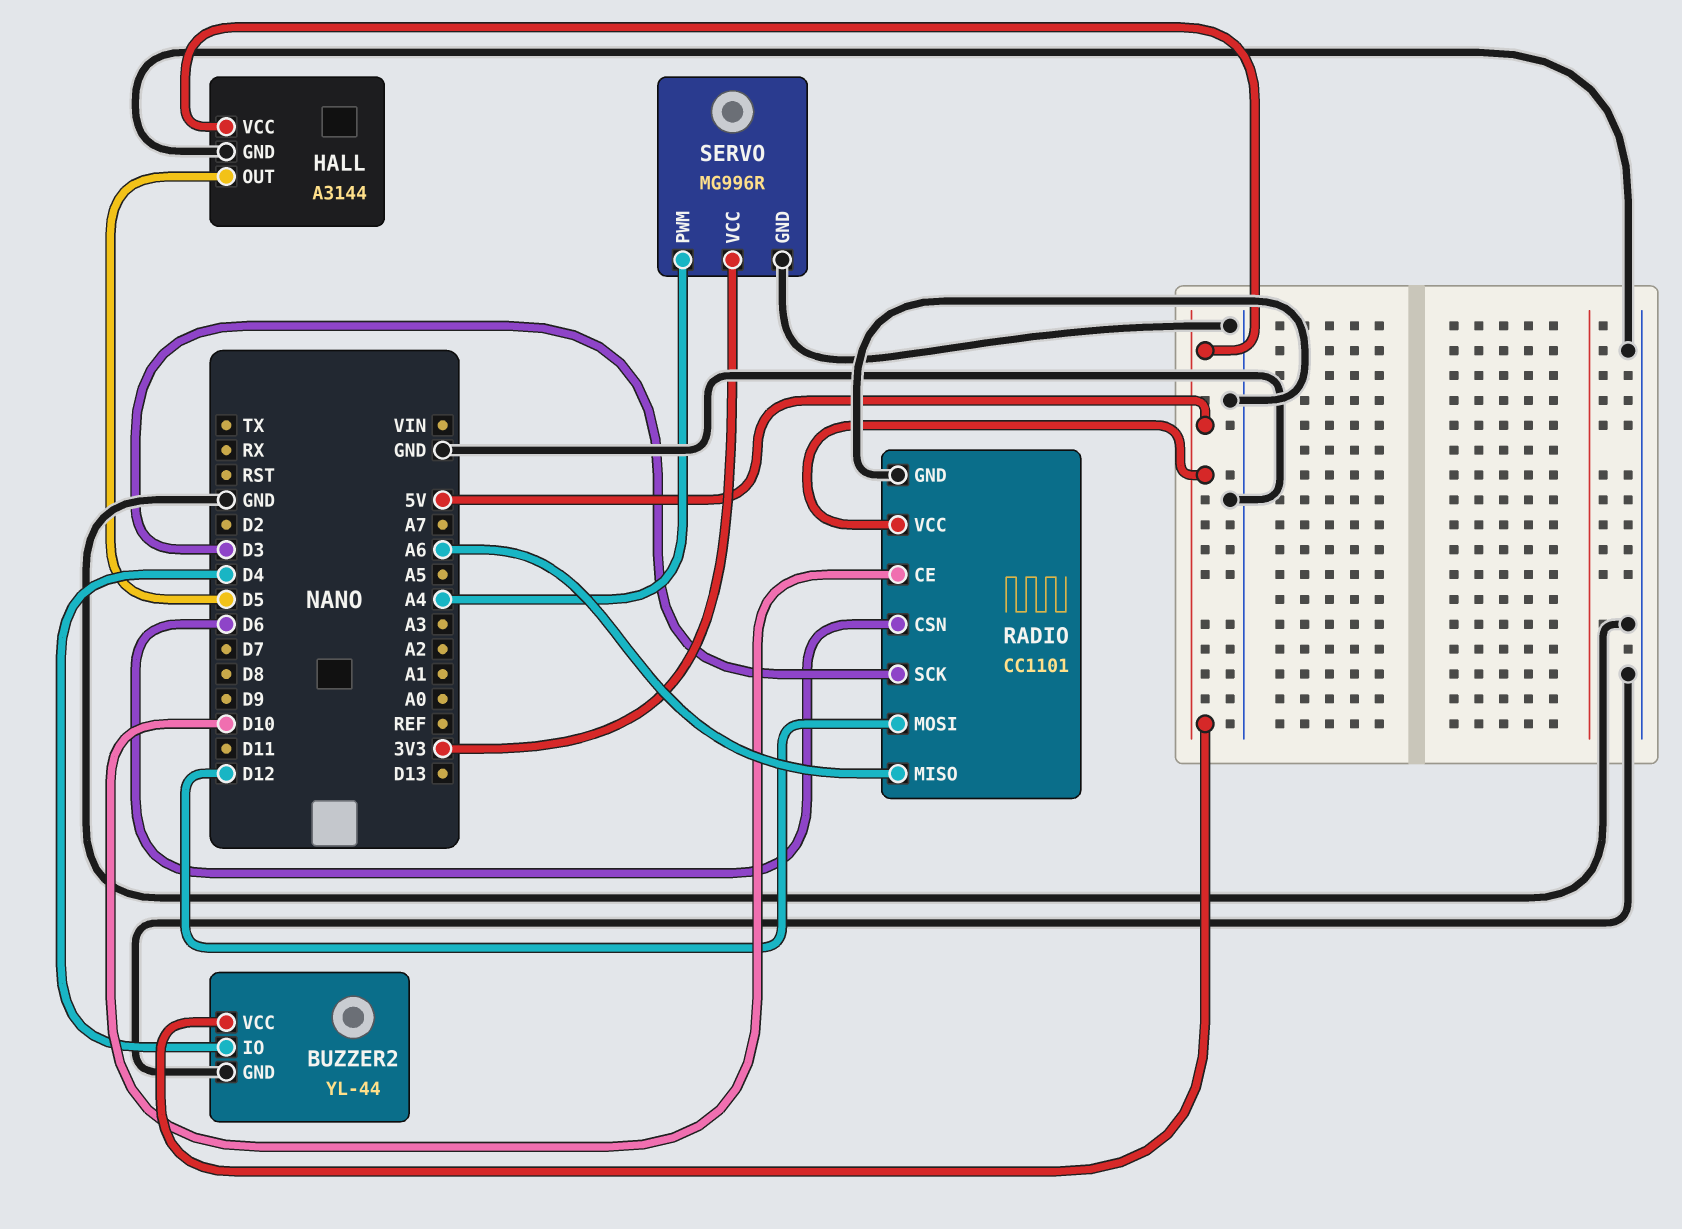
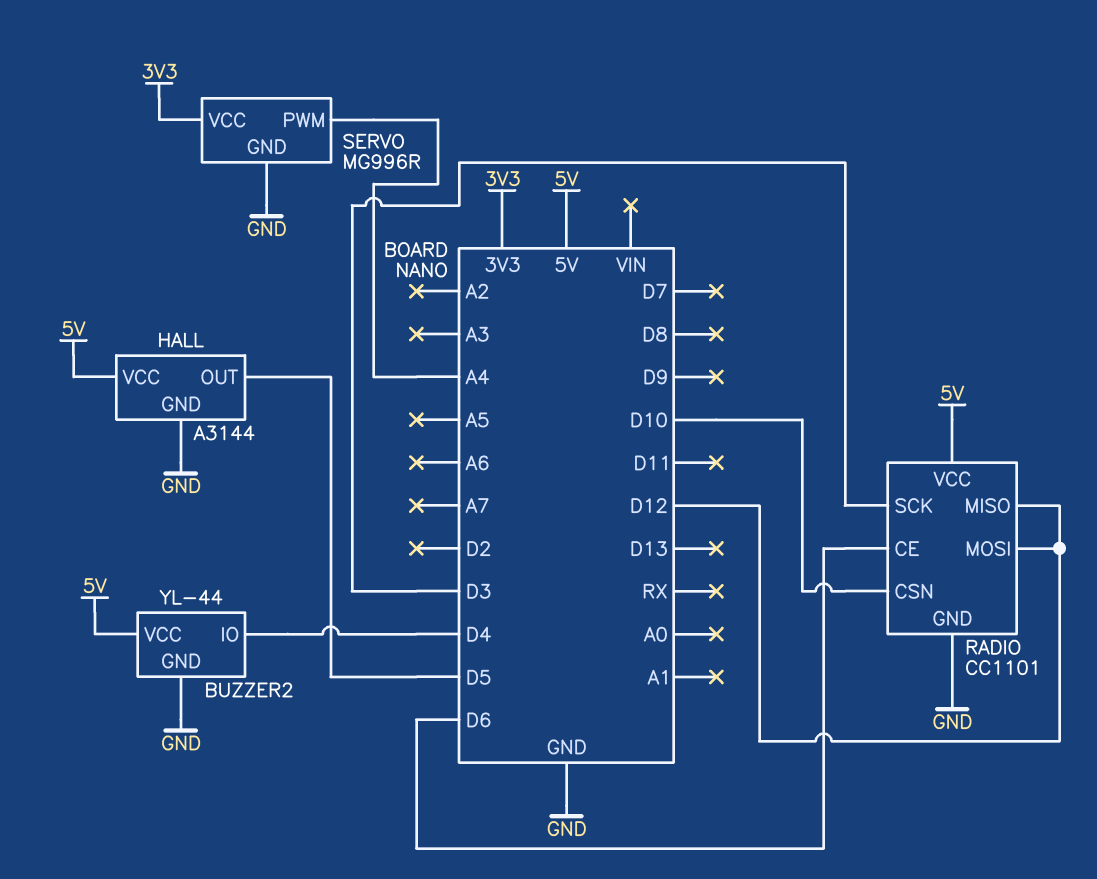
RADIO pin CE: D10 -> D6
RADIO pin CSN: D6 -> D10
RADIO pin MISO: A6 -> D12

